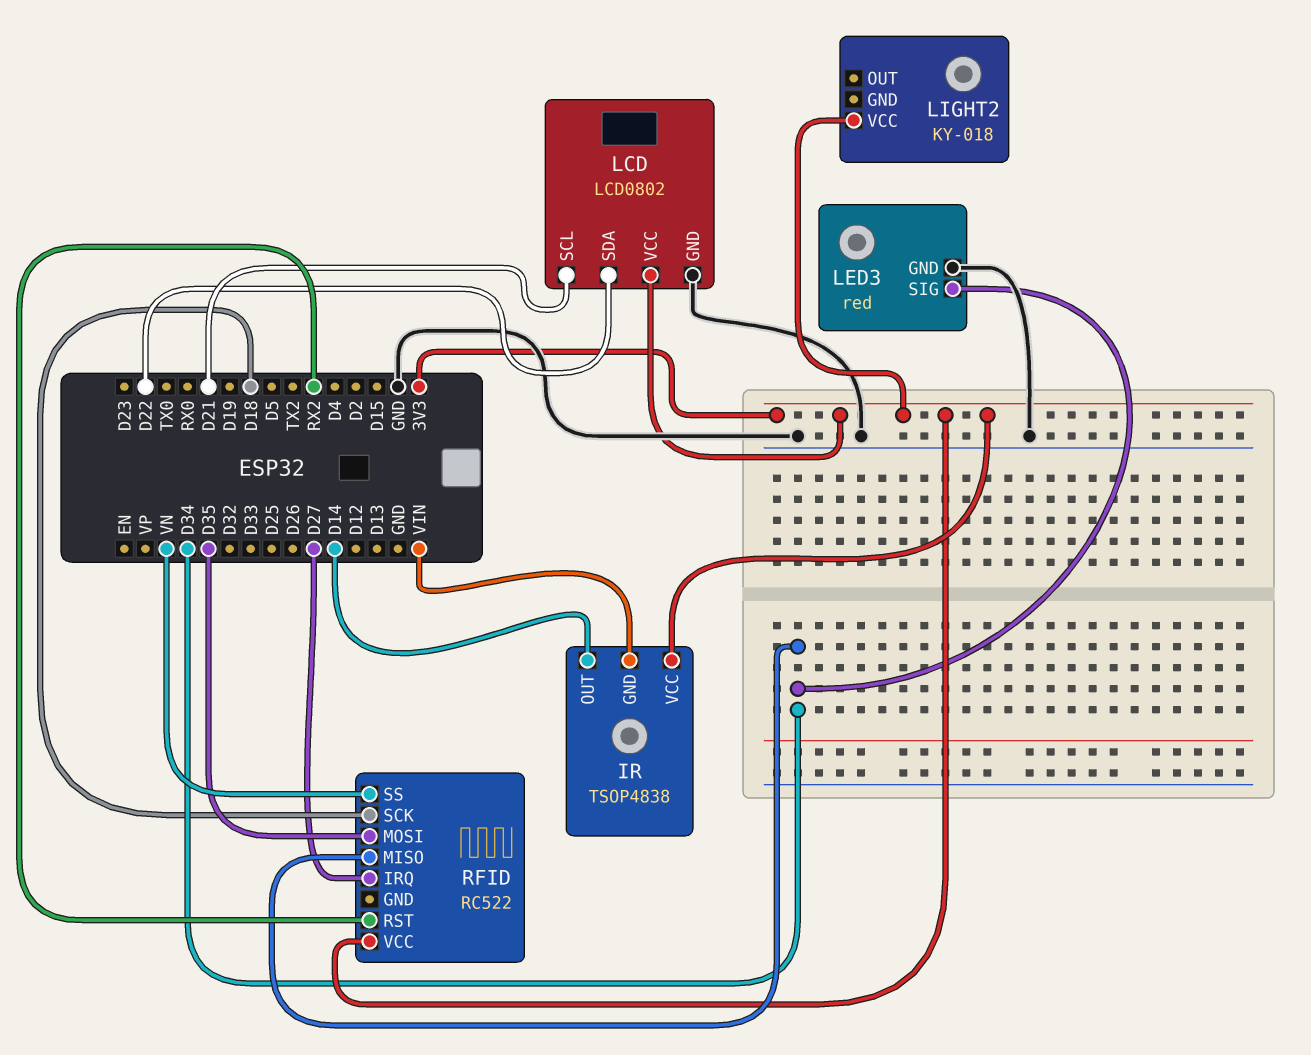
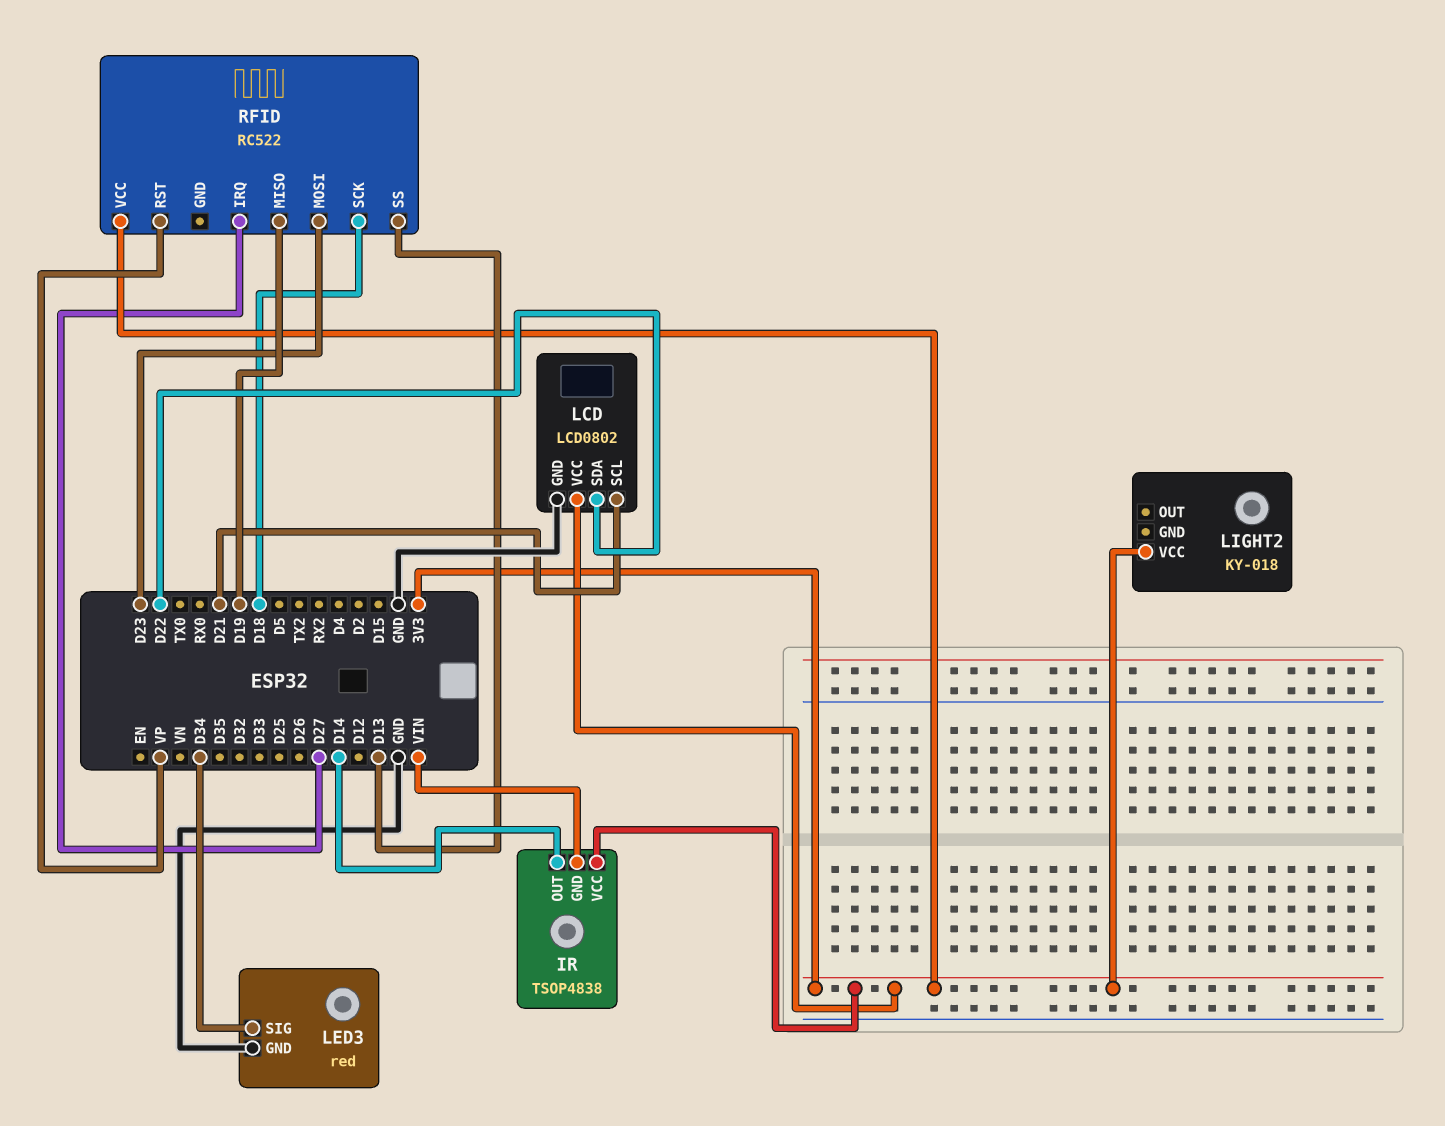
RFID pin MISO: D34 -> D19
RFID pin MOSI: D35 -> D23
RFID pin RST: RX2 -> VP
RFID pin SS: VN -> D13

